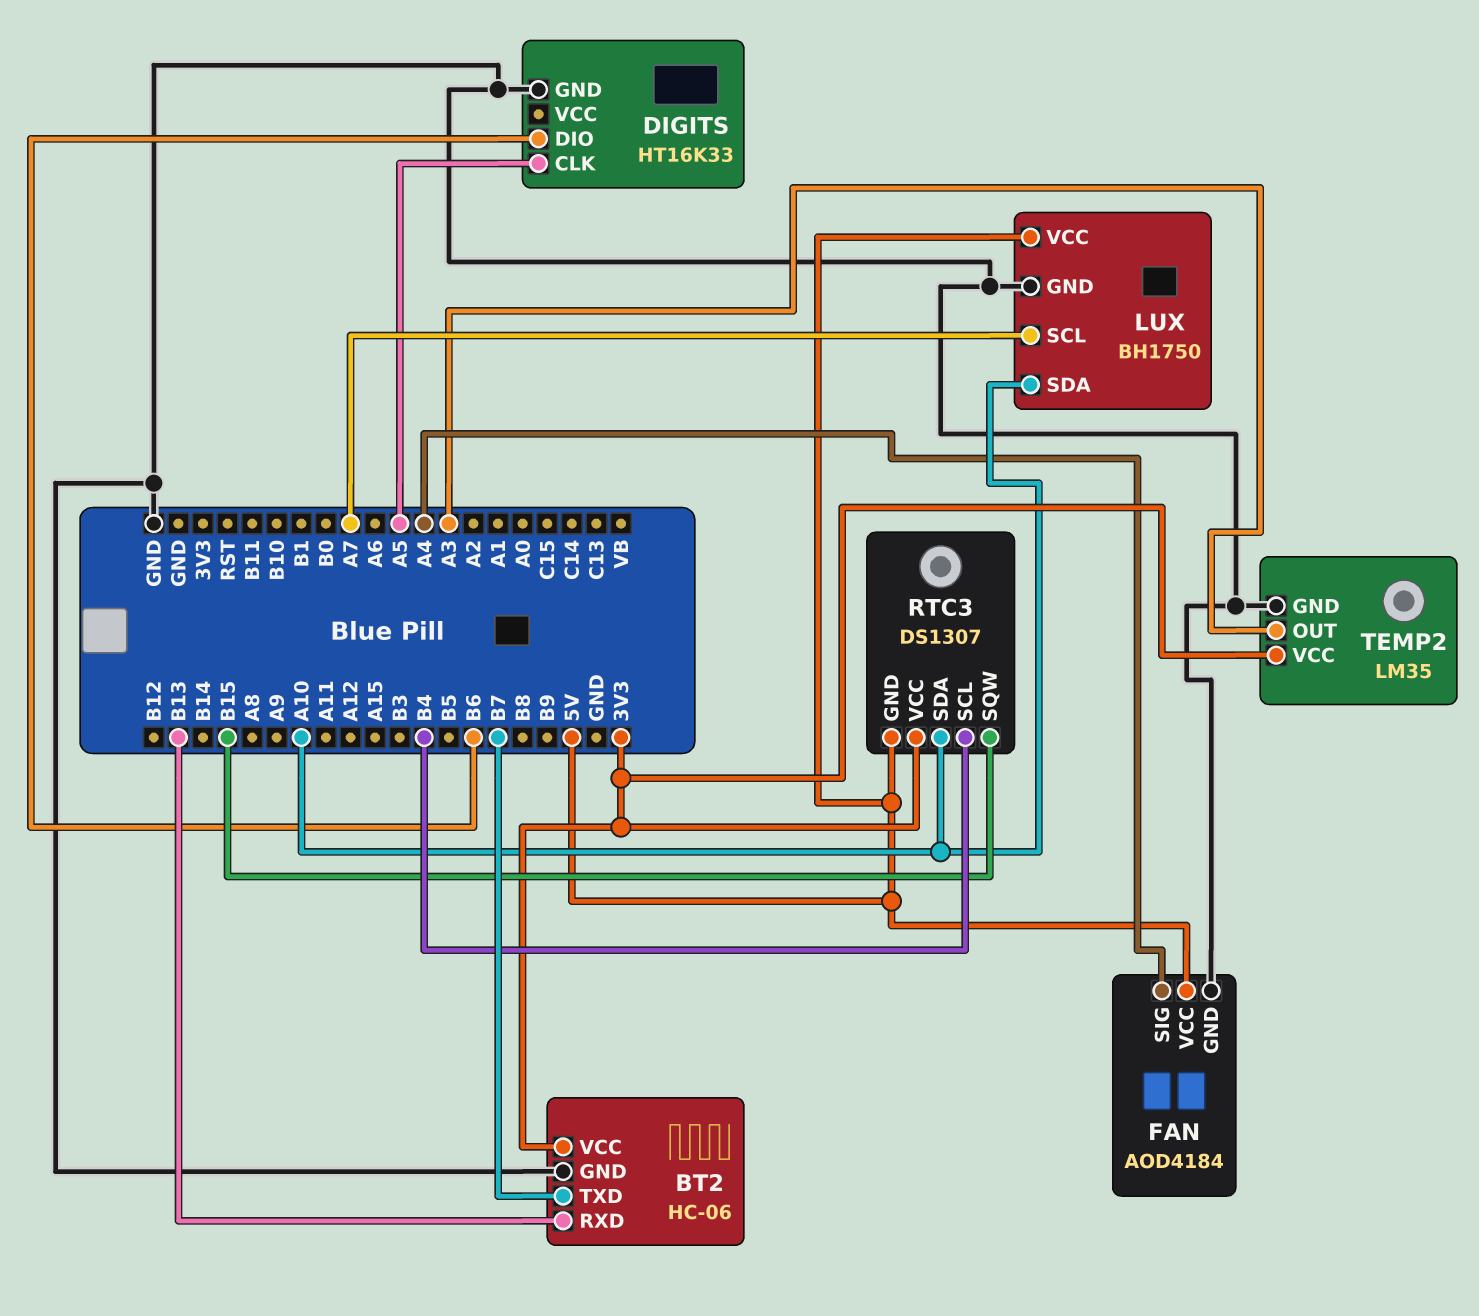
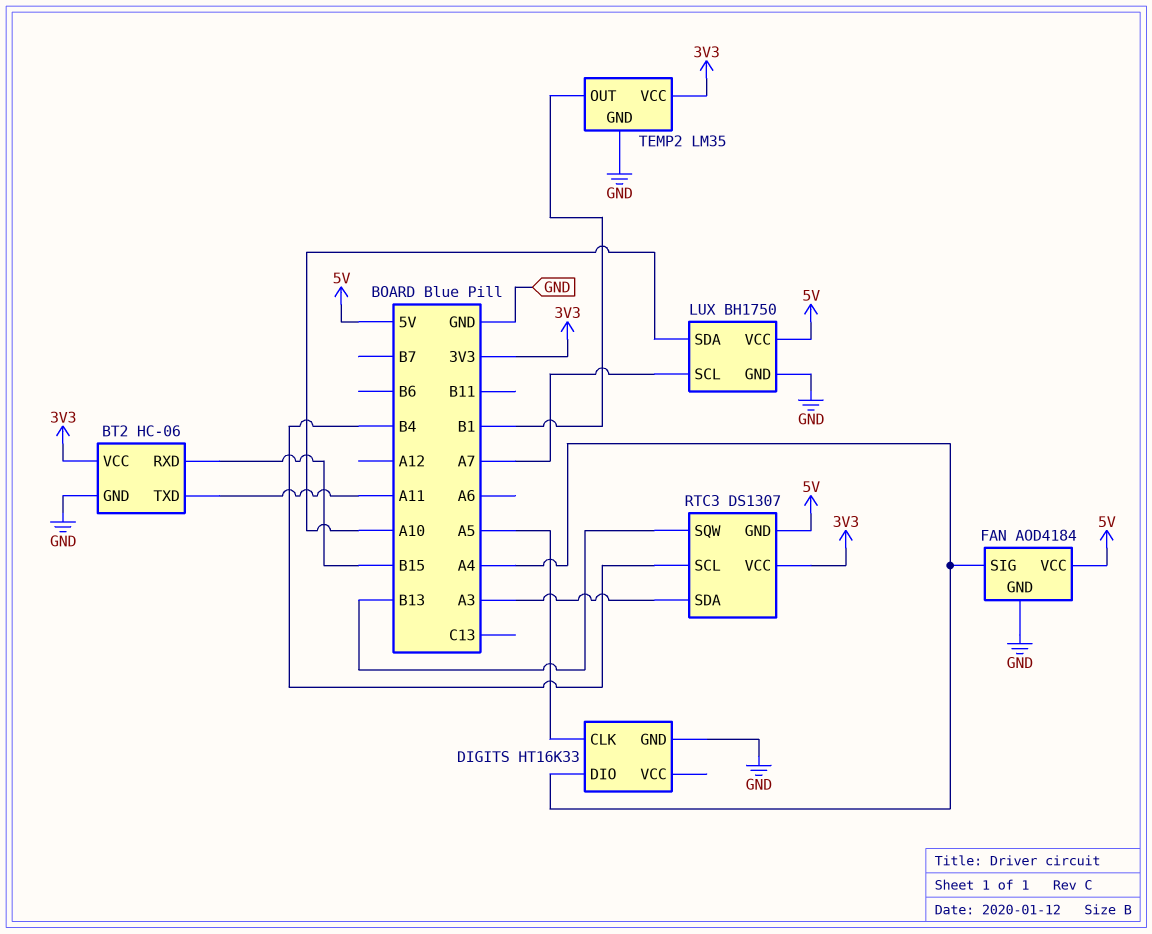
BT2 pin RXD: B13 -> B15
BT2 pin TXD: B7 -> A11
DIGITS pin DIO: B6 -> A4
RTC3 pin SDA: A10 -> A3
RTC3 pin SQW: B15 -> B13
TEMP2 pin OUT: A3 -> B1

